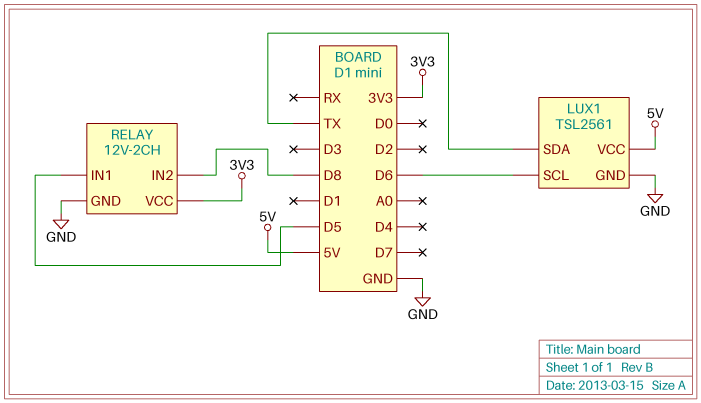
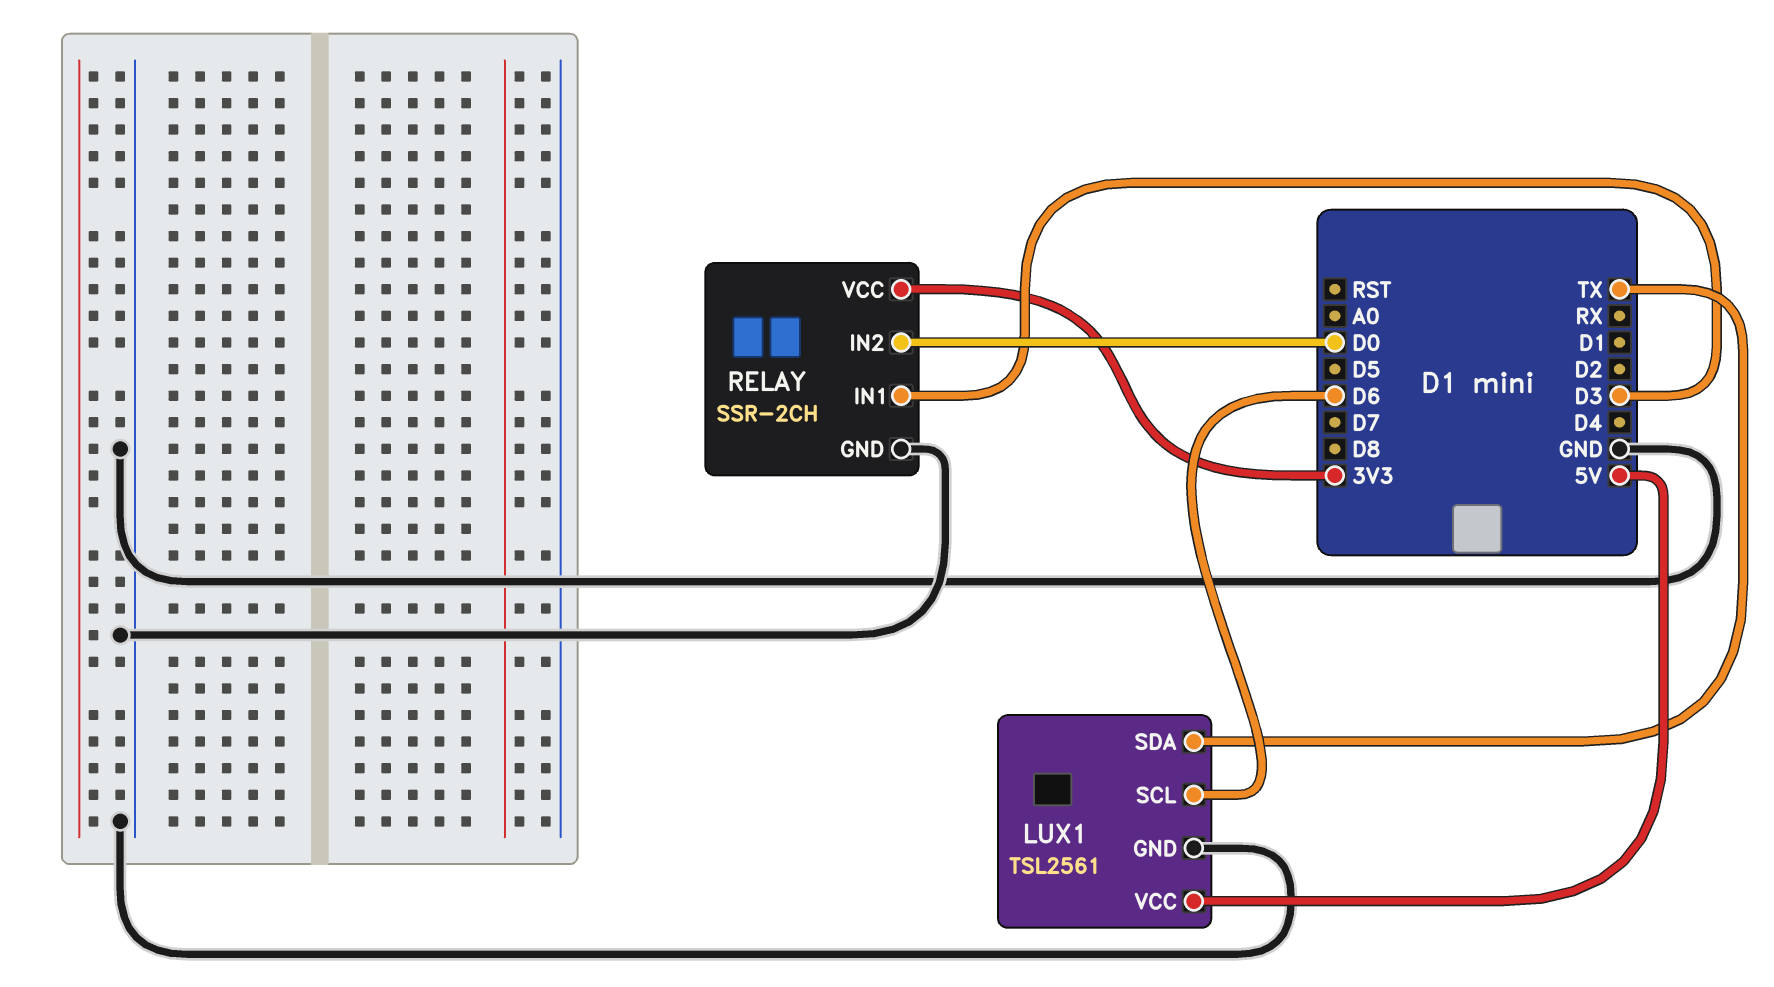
RELAY: 12V-2CH -> SSR-2CH
RELAY pin IN1: D5 -> D3
RELAY pin IN2: D8 -> D0

